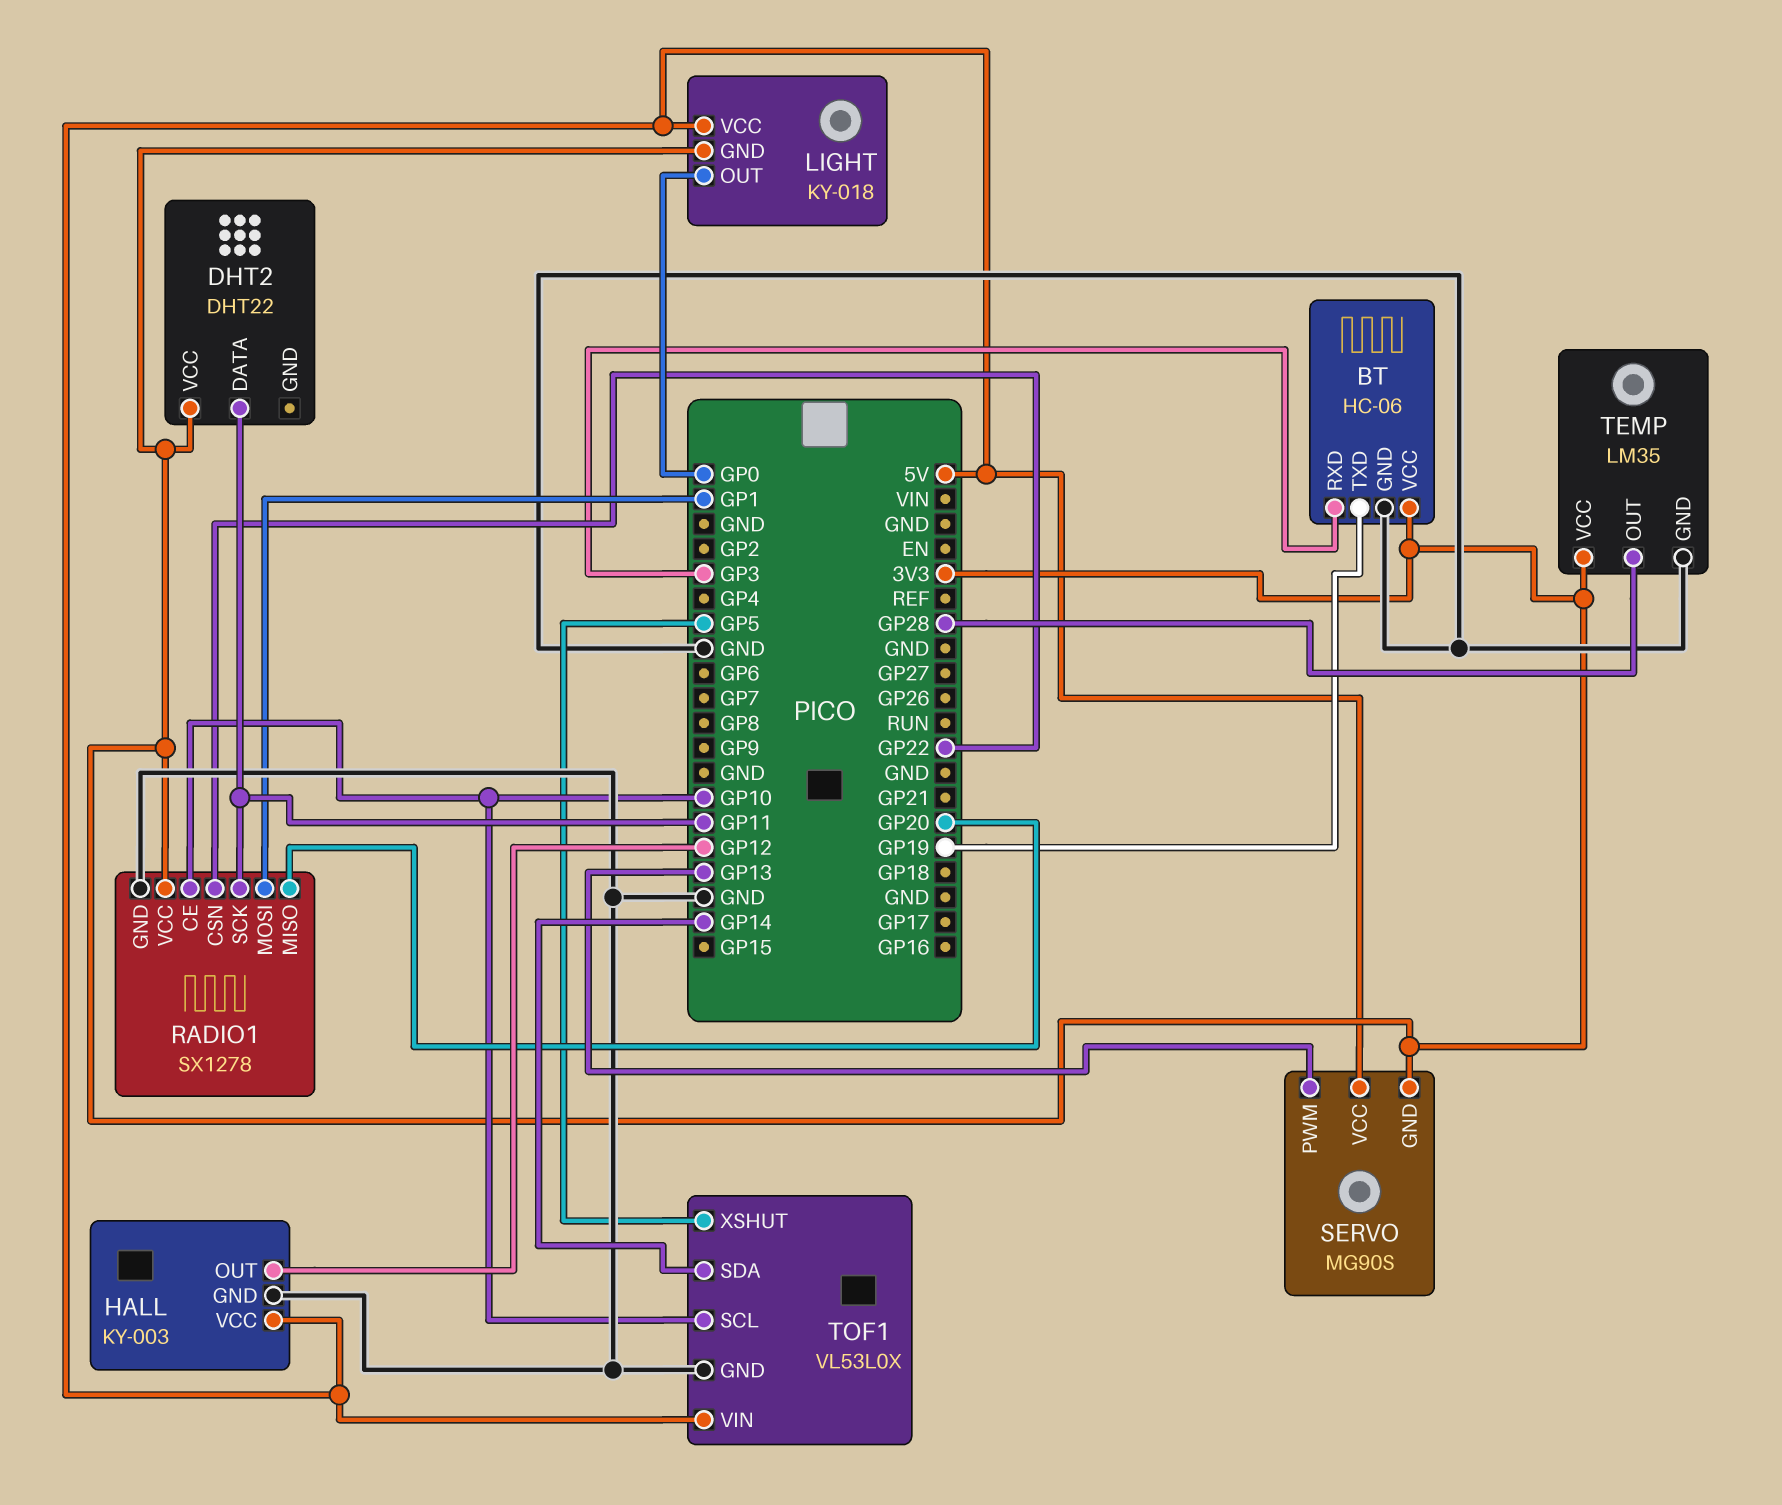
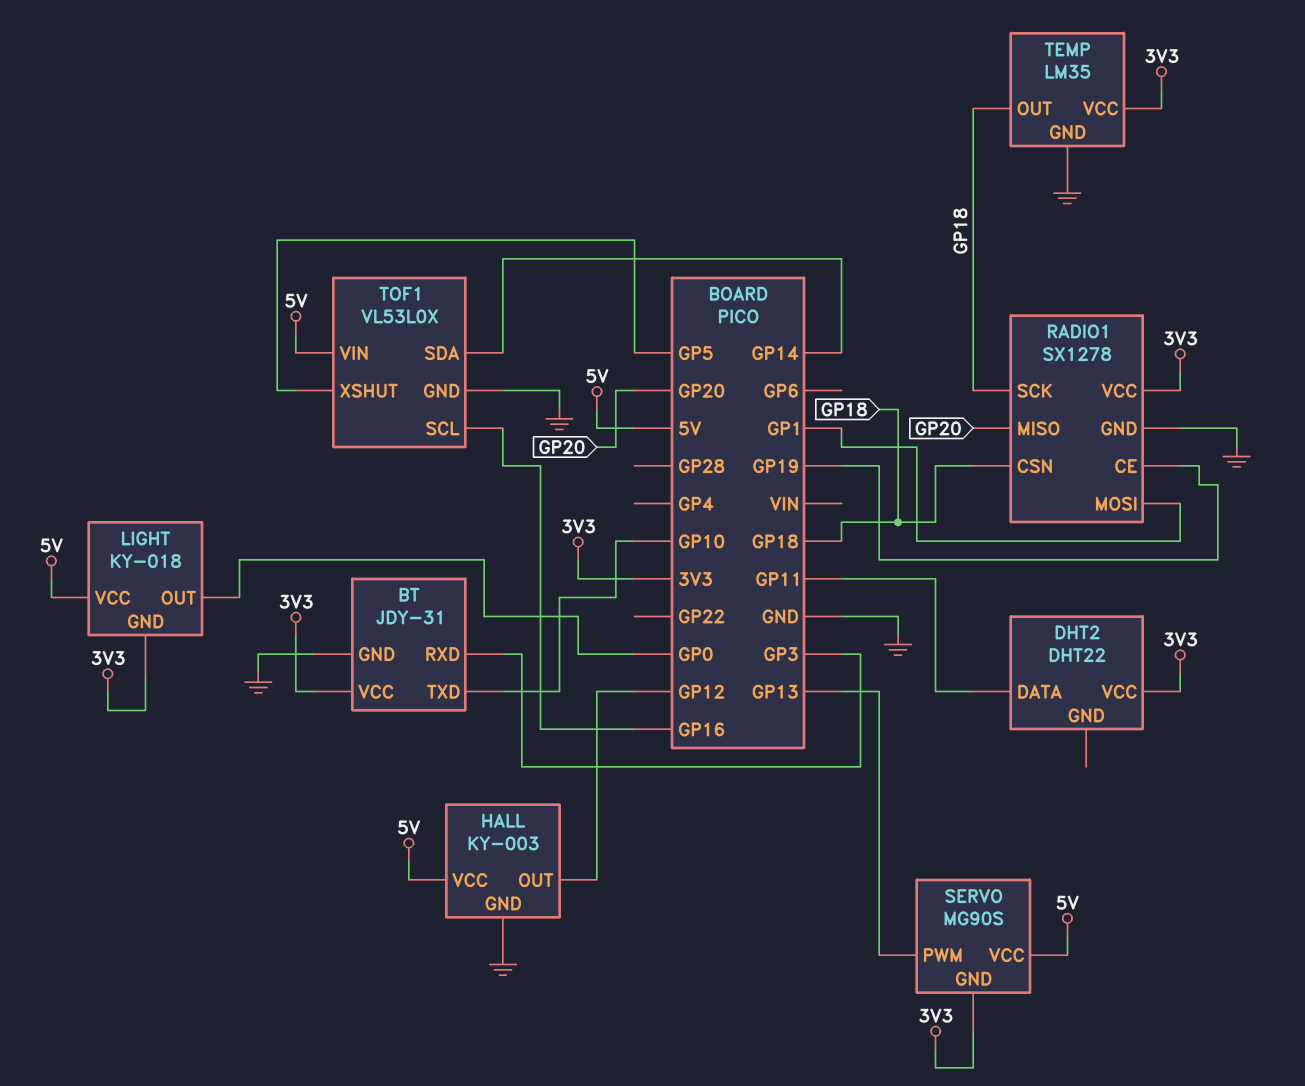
BT: HC-06 -> JDY-31
BT pin TXD: GP19 -> GP10
RADIO1 pin CE: GP10 -> GP19
RADIO1 pin CSN: GP22 -> GP18
RADIO1 pin SCK: GP11 -> GP18
TEMP pin OUT: GP28 -> GP18
TOF1 pin SCL: GP10 -> GP16

